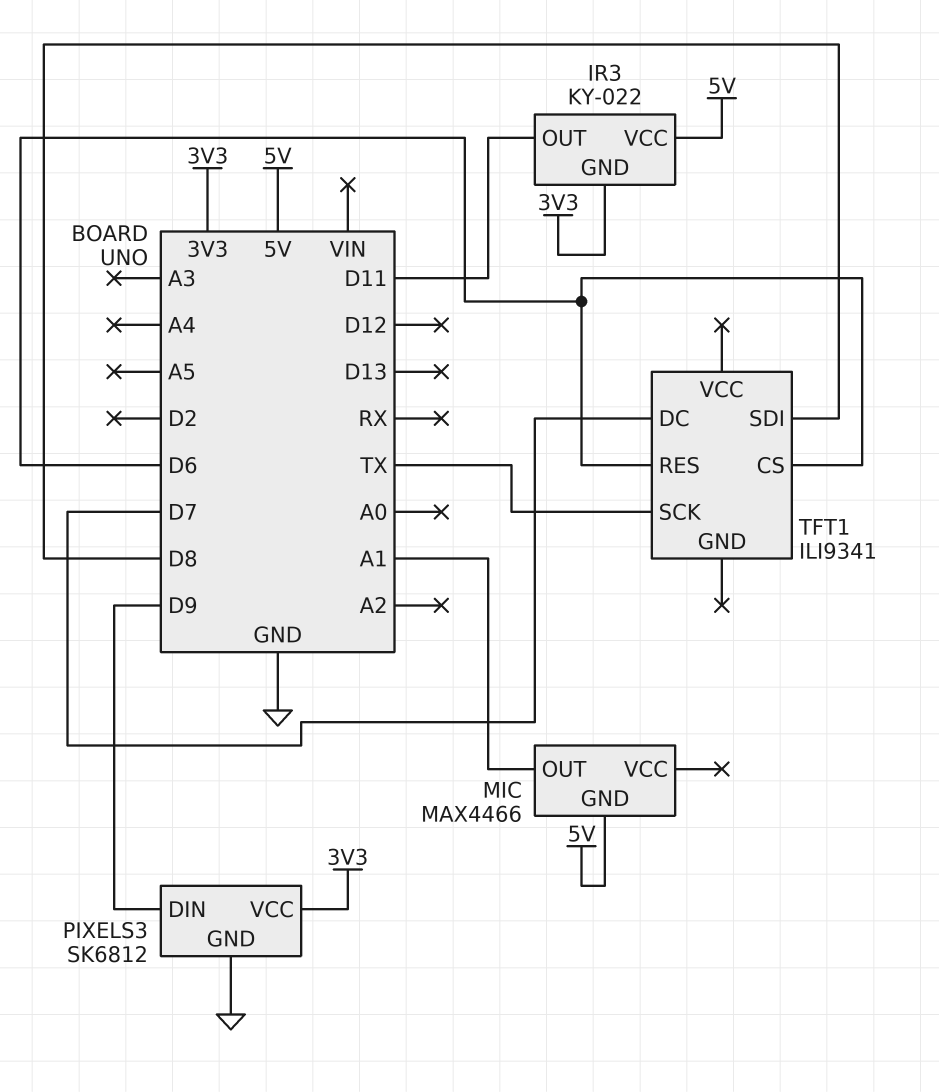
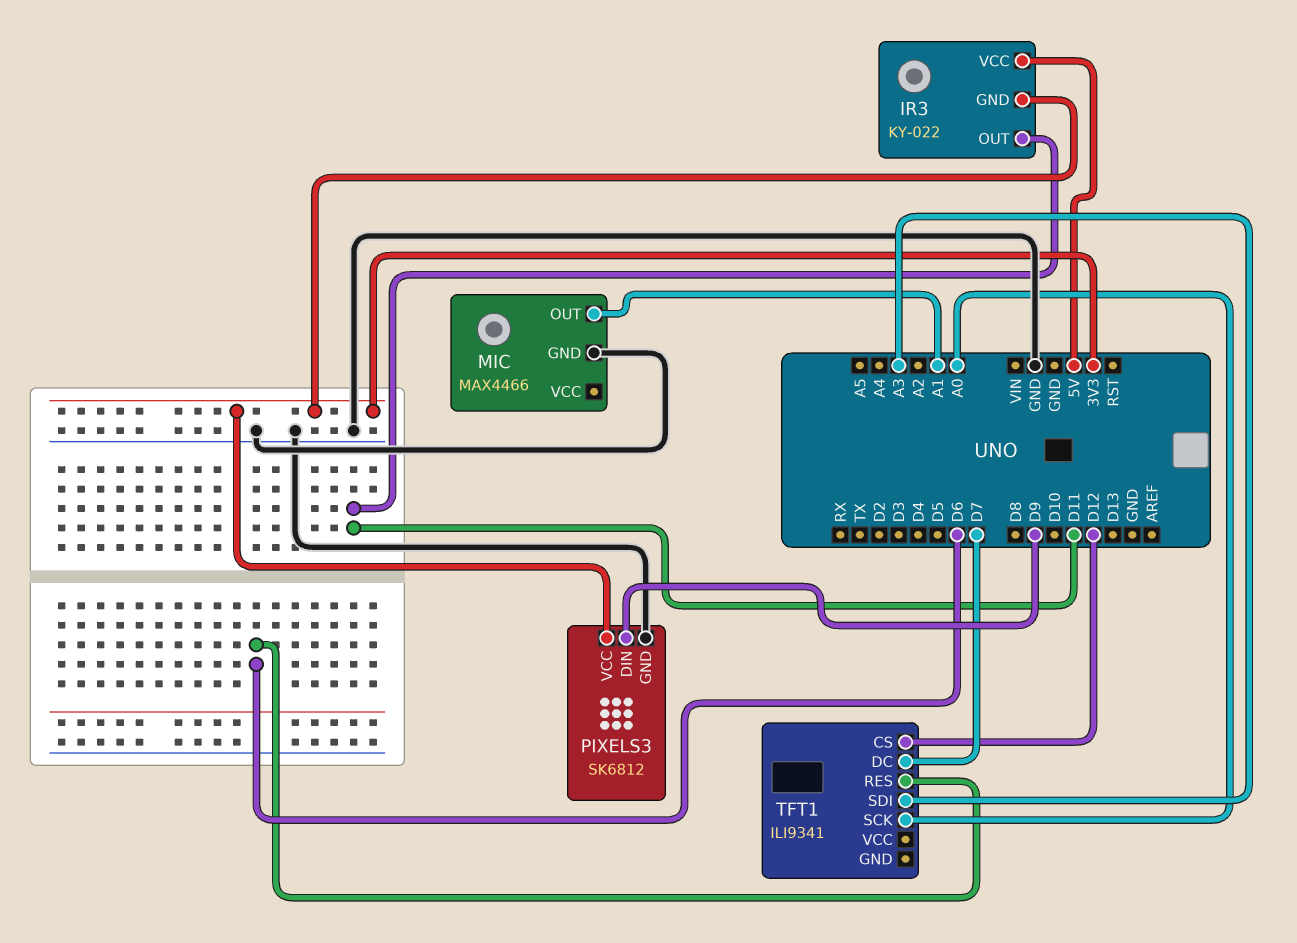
MIC pin GND: 5V -> GND
TFT1 pin CS: D6 -> D12
TFT1 pin SCK: TX -> A0
TFT1 pin SDI: D8 -> A3

